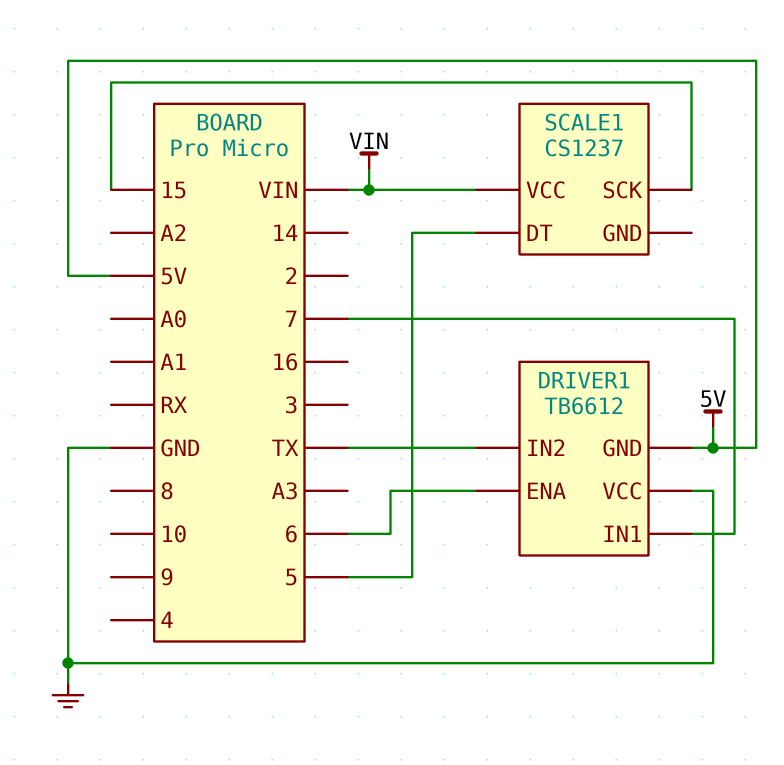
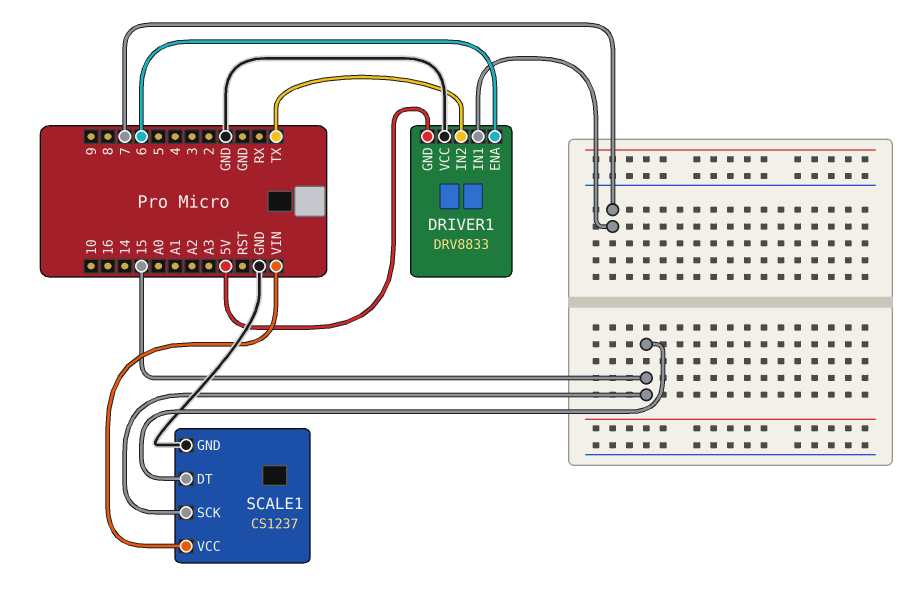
DRIVER1: TB6612 -> DRV8833
SCALE1 pin DT: 5 -> 15
SCALE1 pin GND: none -> GND

